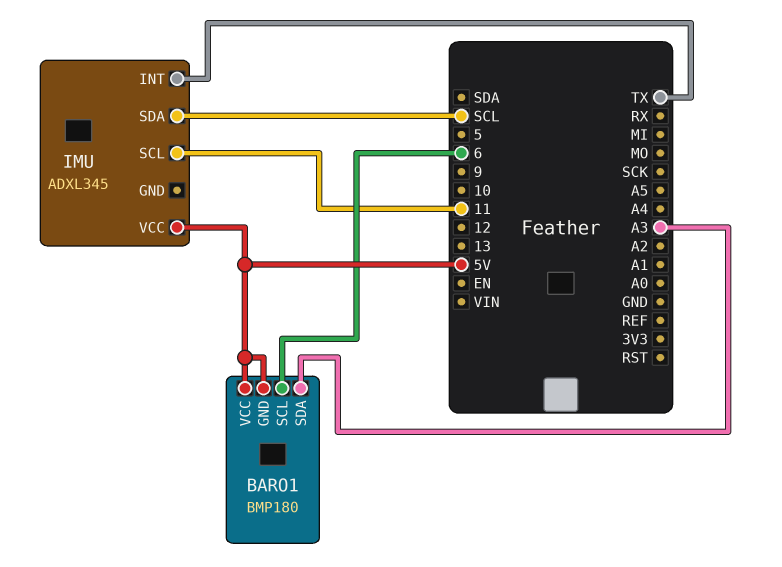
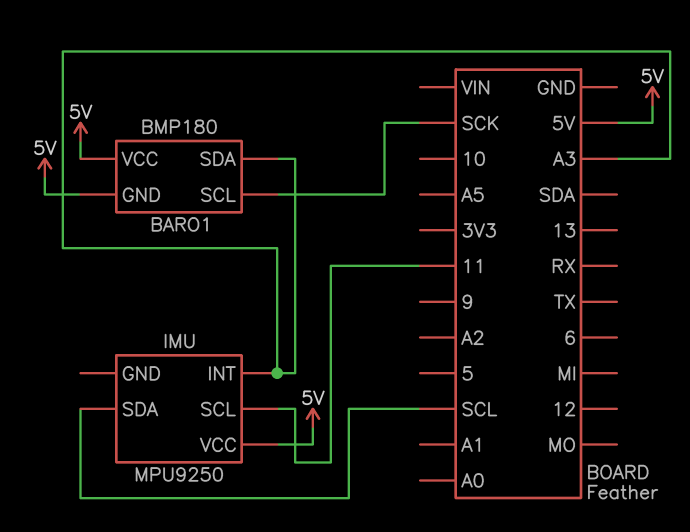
BARO1 pin SCL: 6 -> SCK
IMU: ADXL345 -> MPU9250
IMU pin INT: TX -> A3

